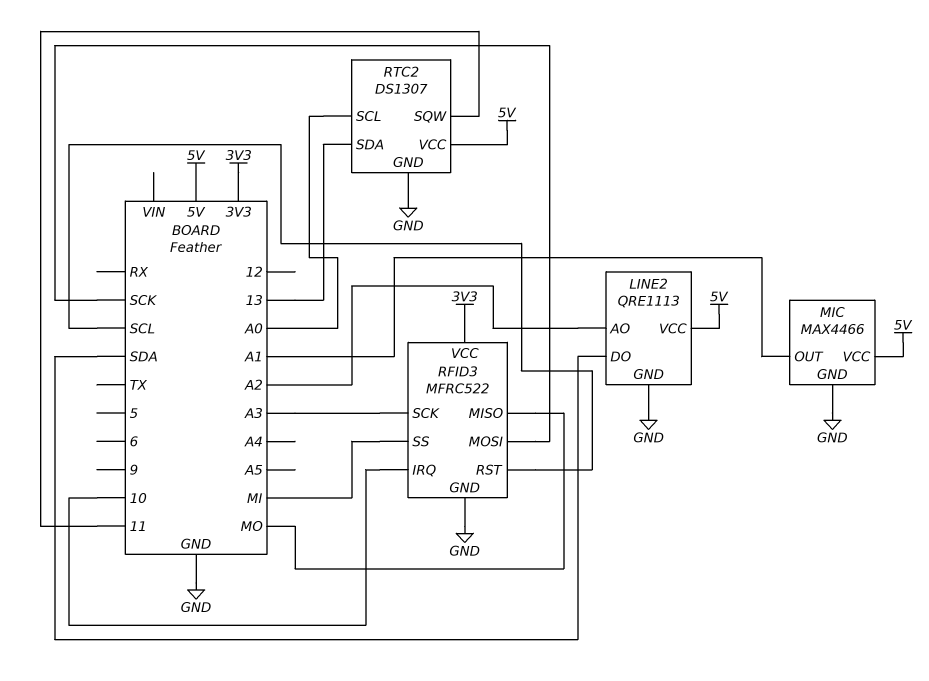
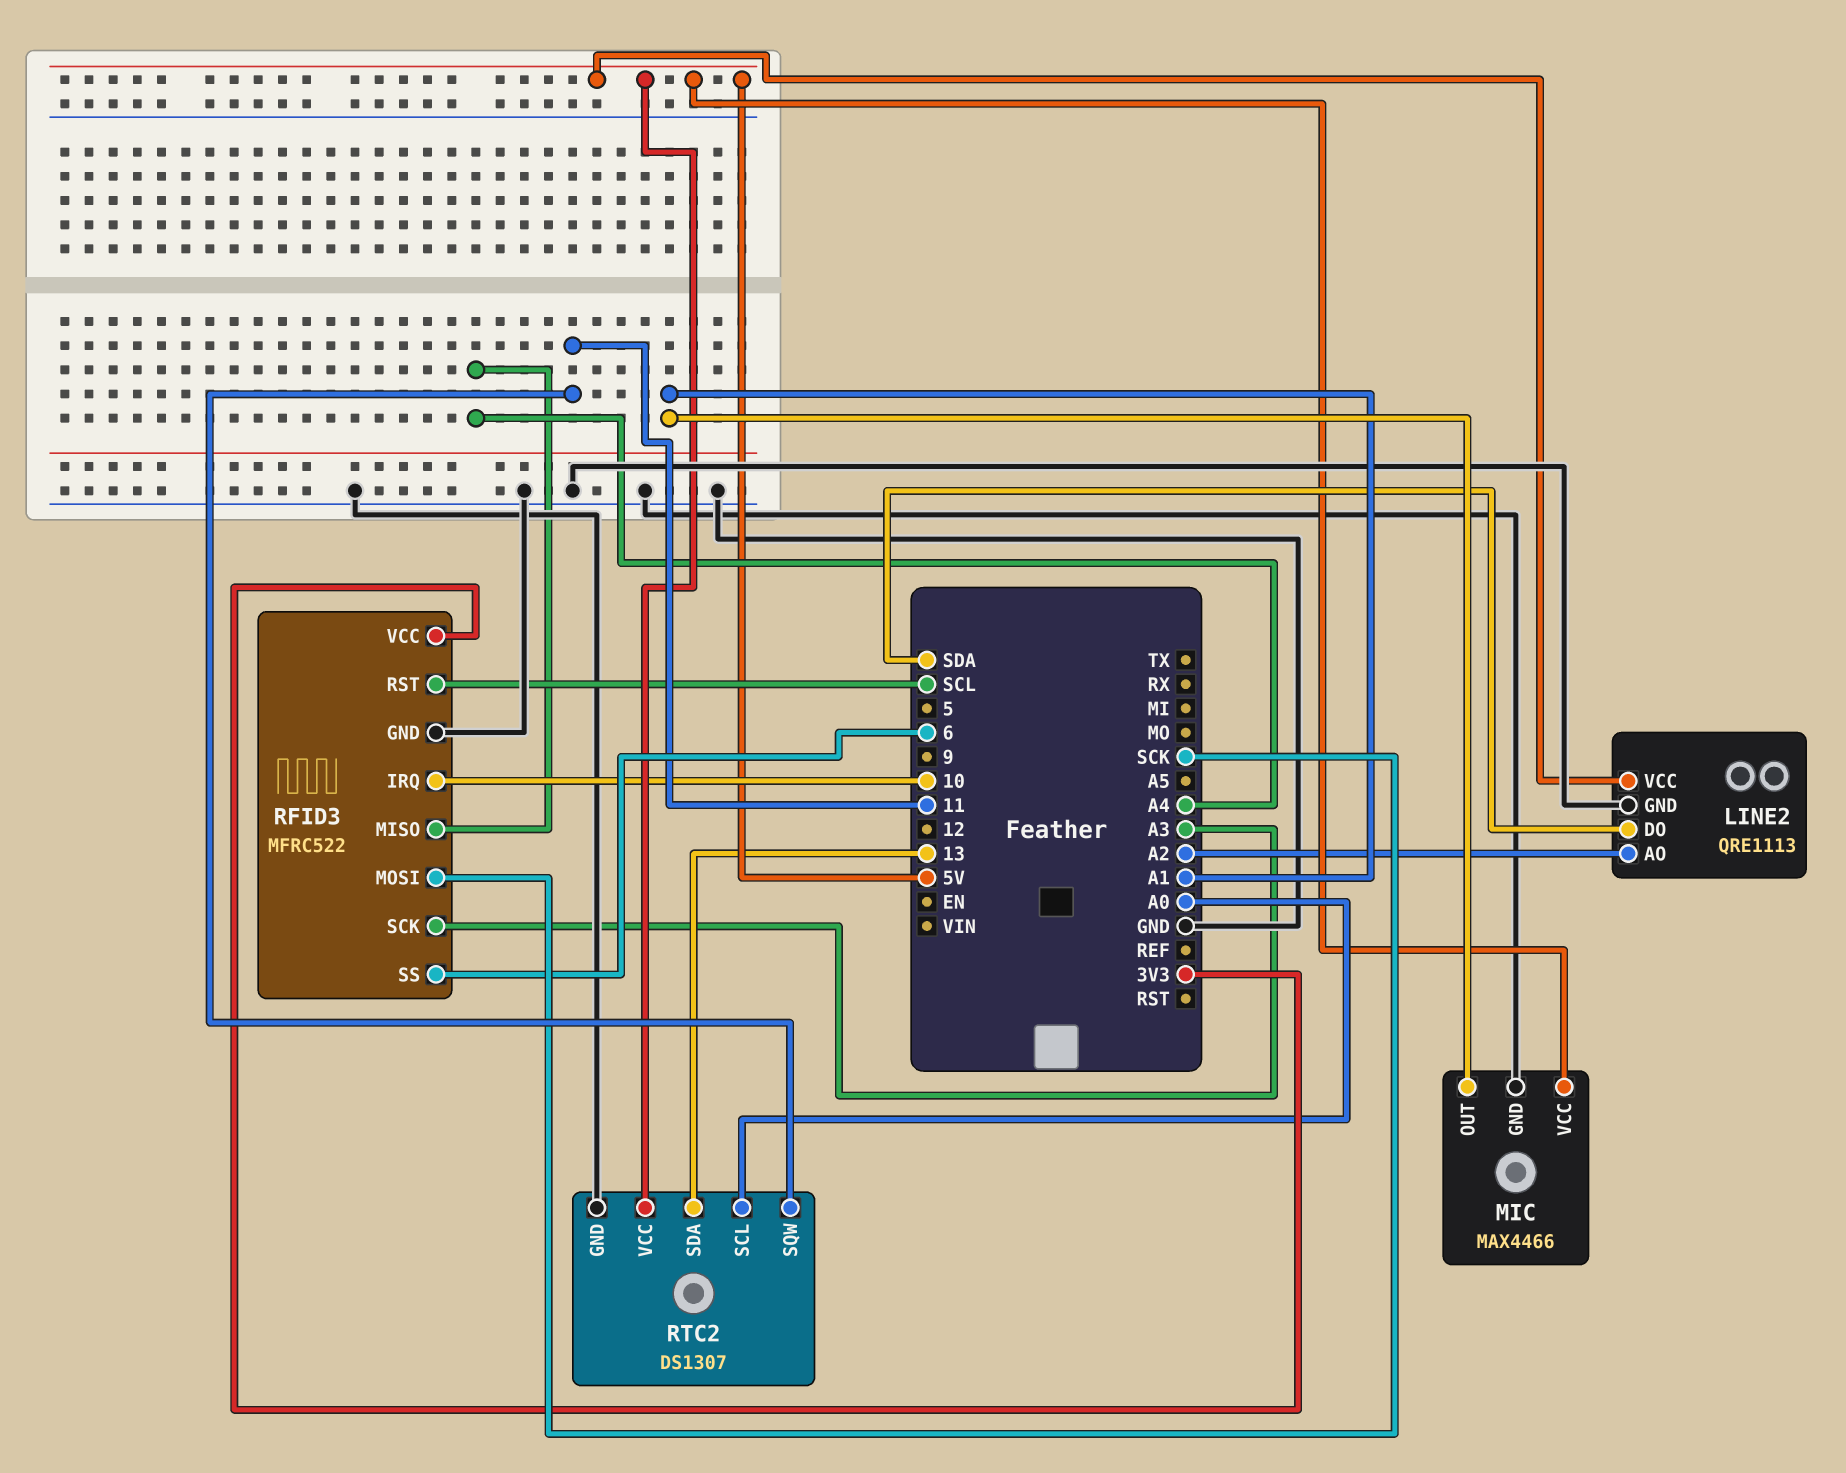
RFID3 pin MISO: MO -> A4
RFID3 pin SS: MI -> 6

